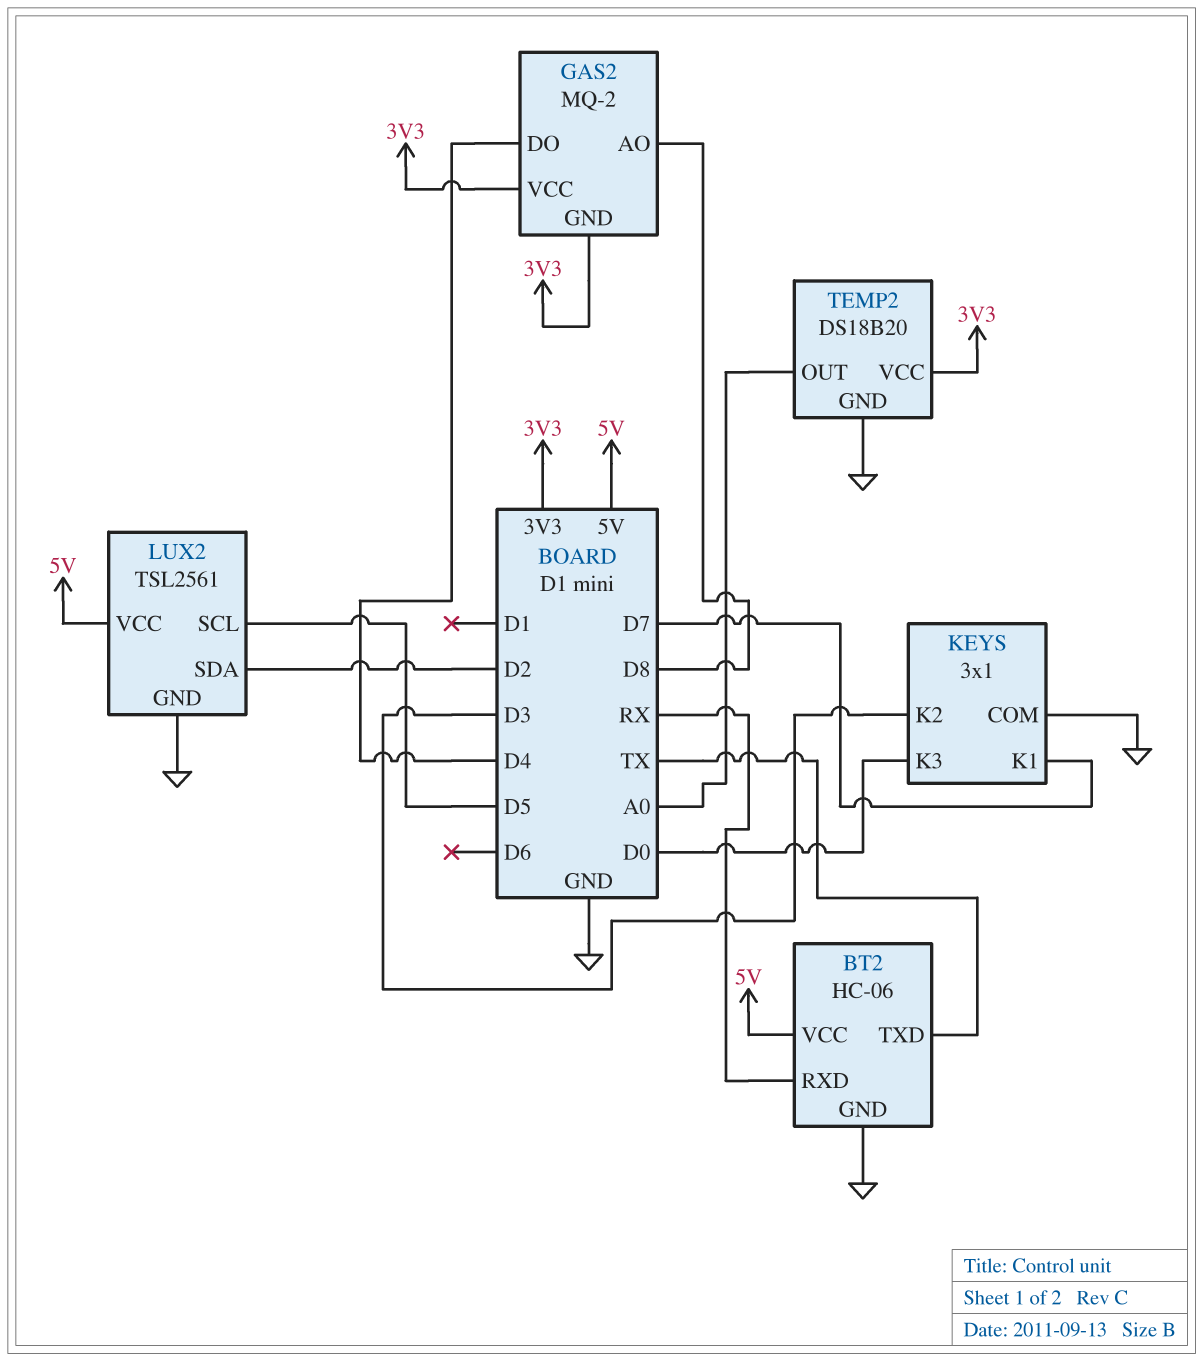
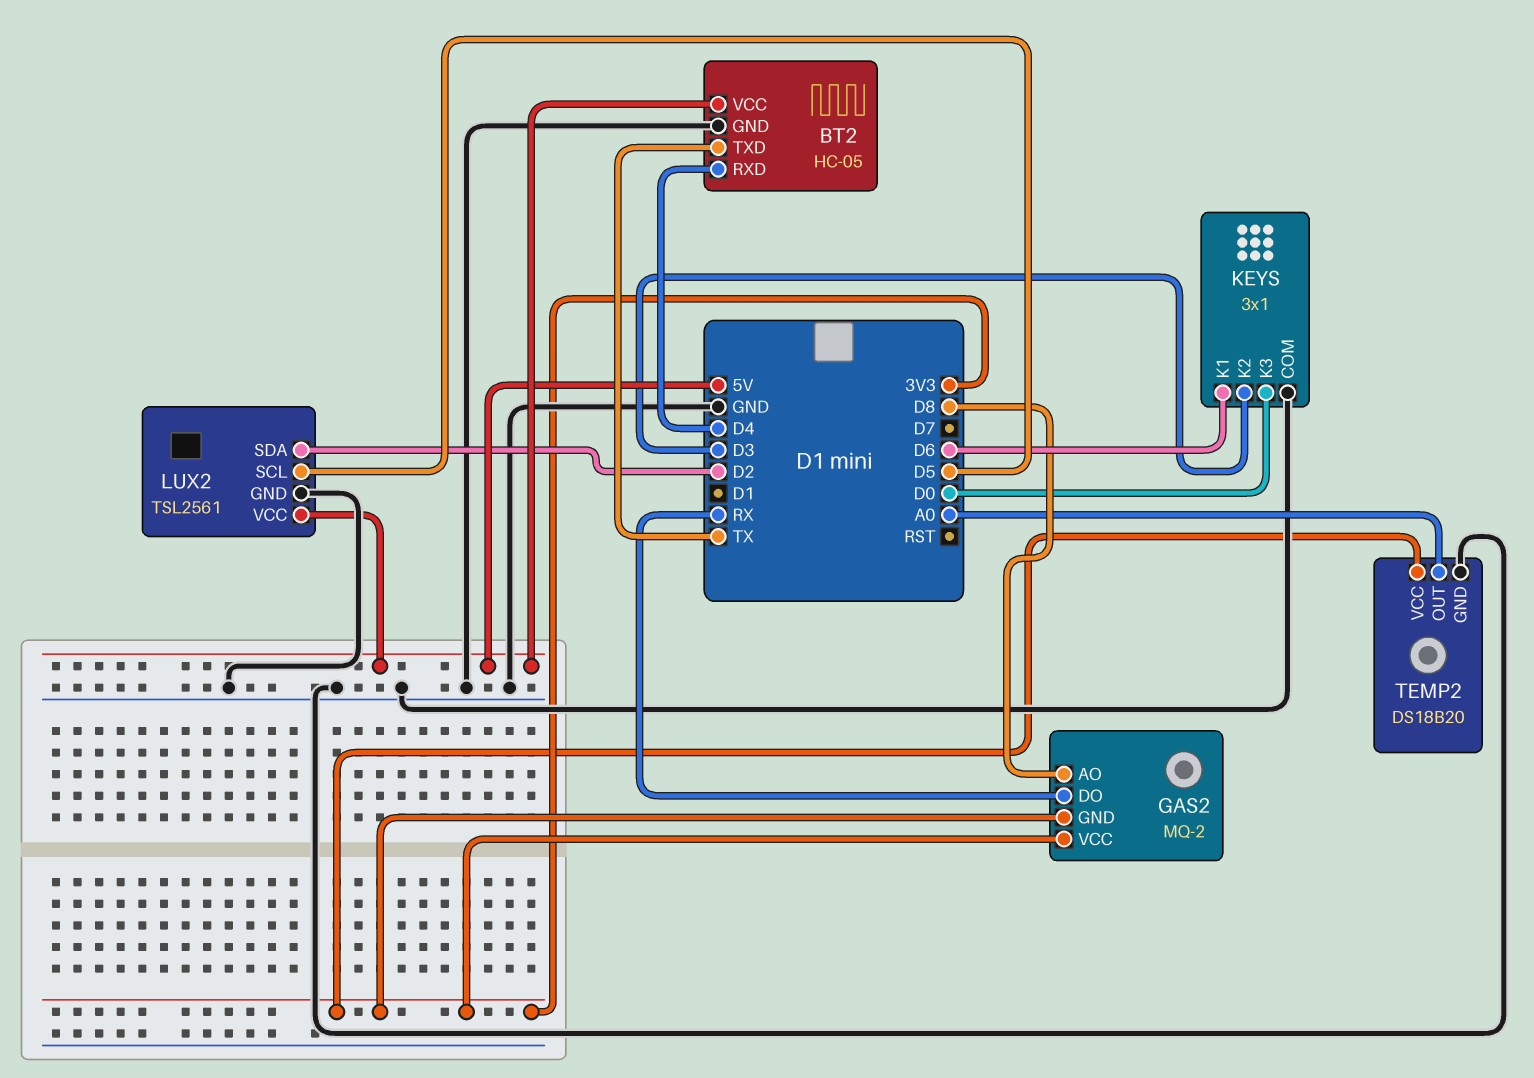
BT2: HC-06 -> HC-05
BT2 pin RXD: RX -> D4
GAS2 pin DO: D4 -> RX
KEYS pin K1: D7 -> D6

